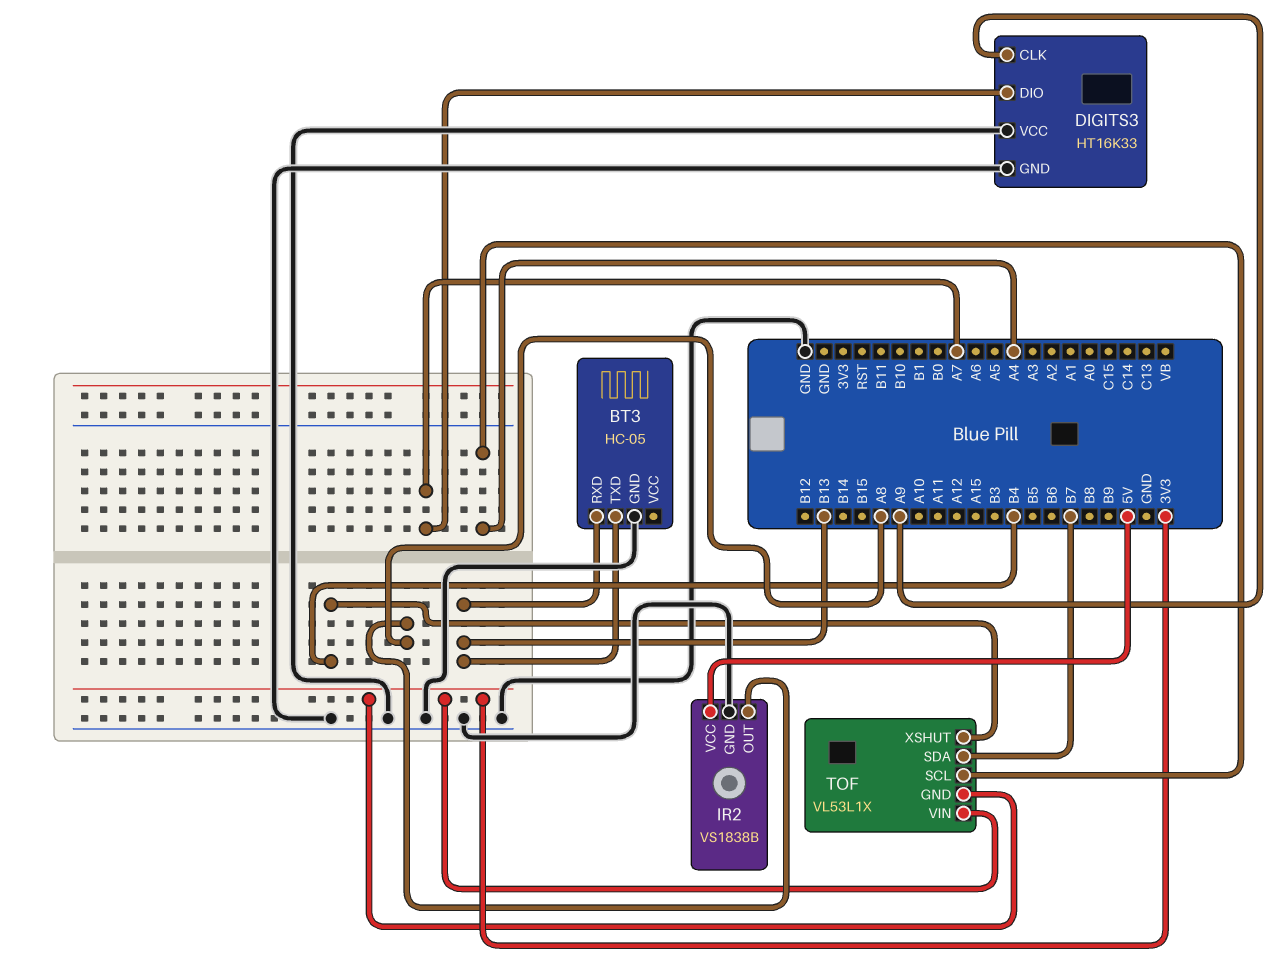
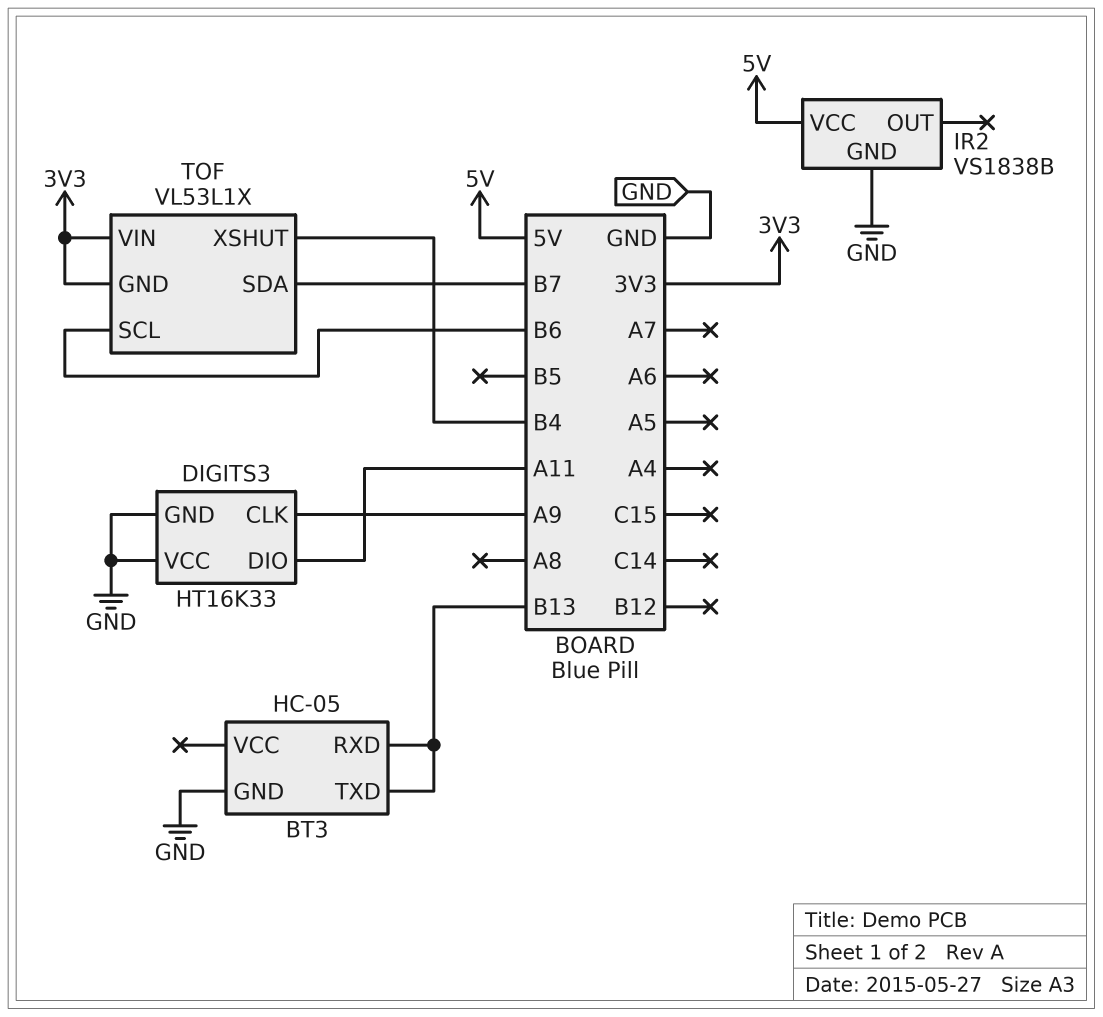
DIGITS3 pin DIO: A7 -> A11
IR2 pin OUT: A8 -> none
TOF pin SCL: A4 -> B6

